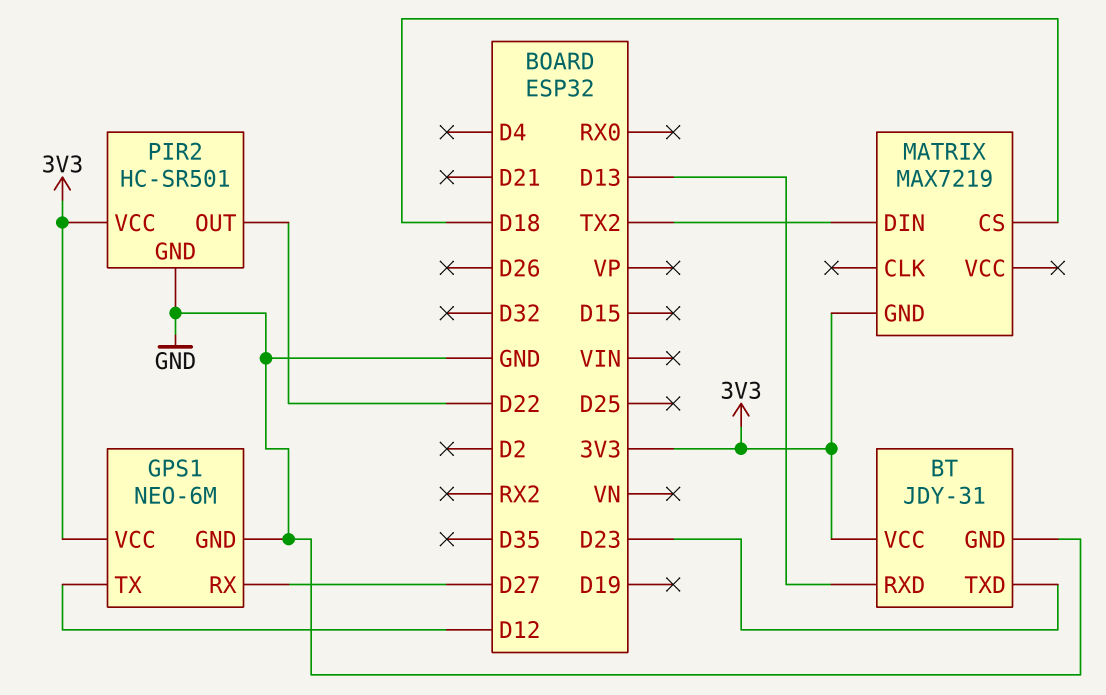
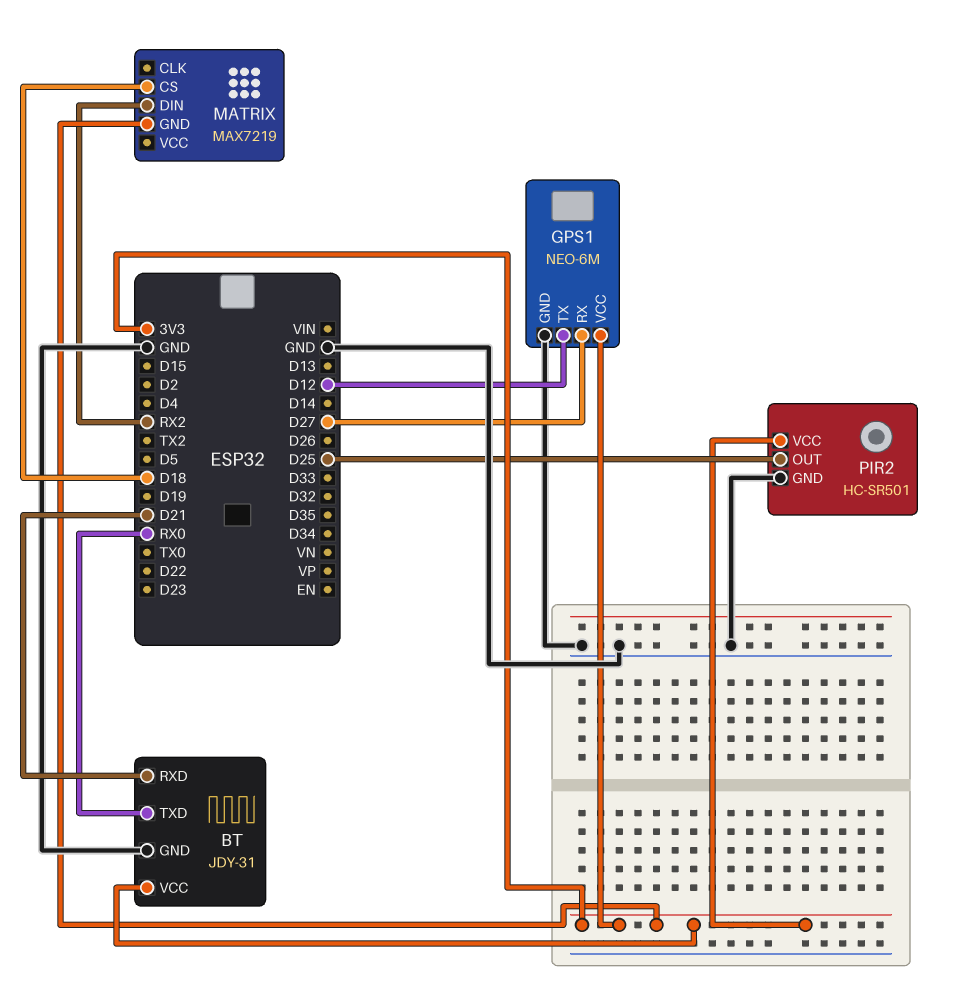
BT pin RXD: D13 -> D21
BT pin TXD: D23 -> RX0
MATRIX pin DIN: TX2 -> RX2
PIR2 pin OUT: D22 -> D25

